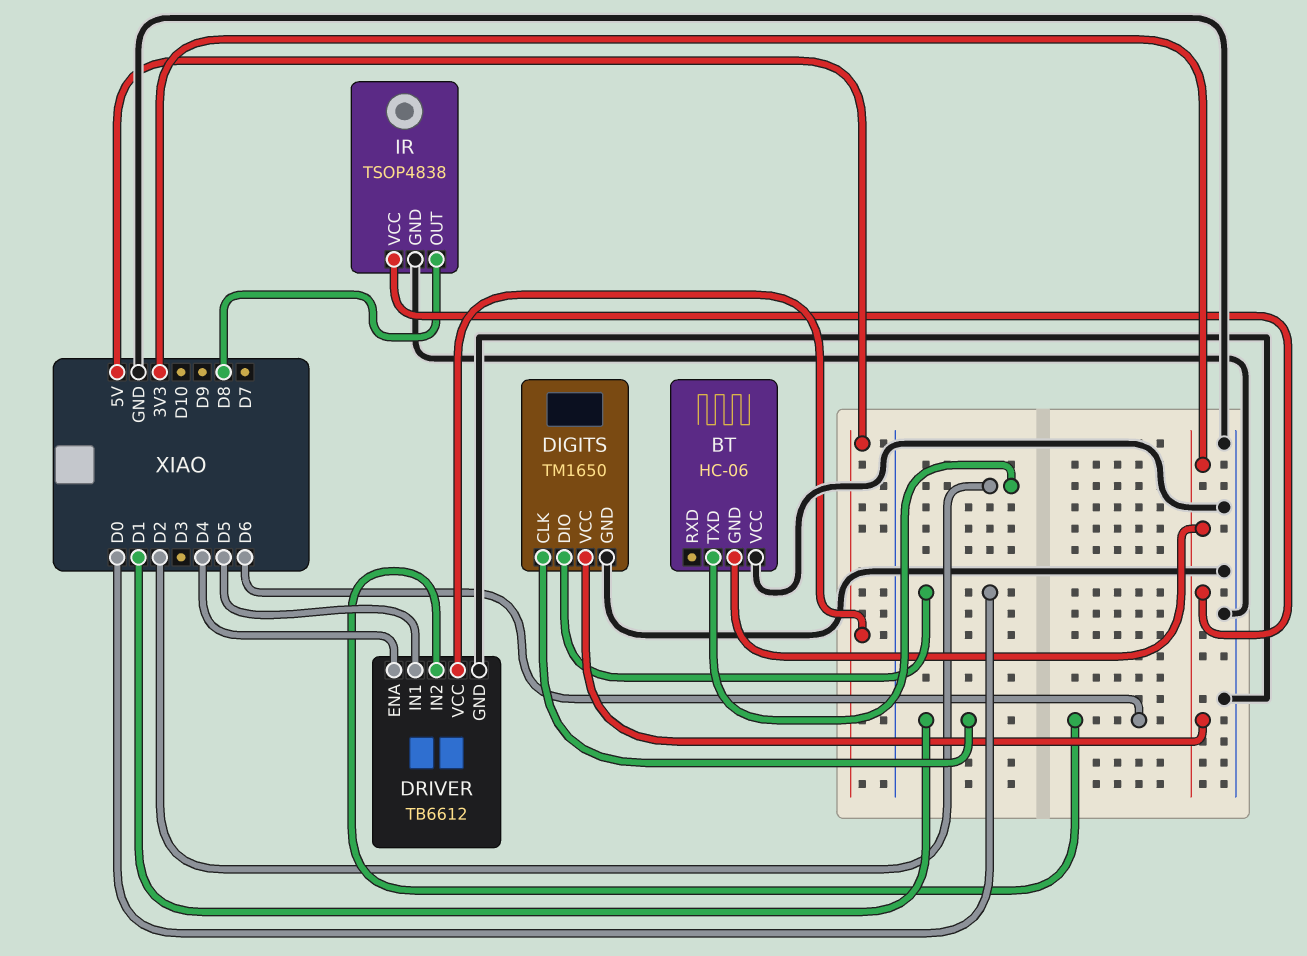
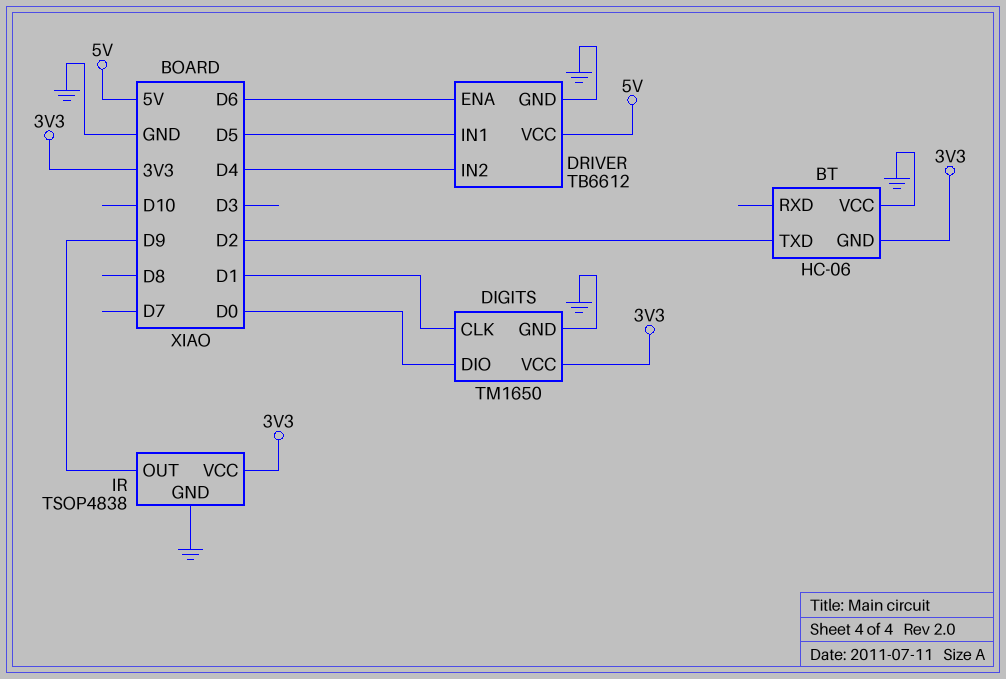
DRIVER pin ENA: D4 -> D6
DRIVER pin IN2: D6 -> D4
IR pin OUT: D8 -> D9

